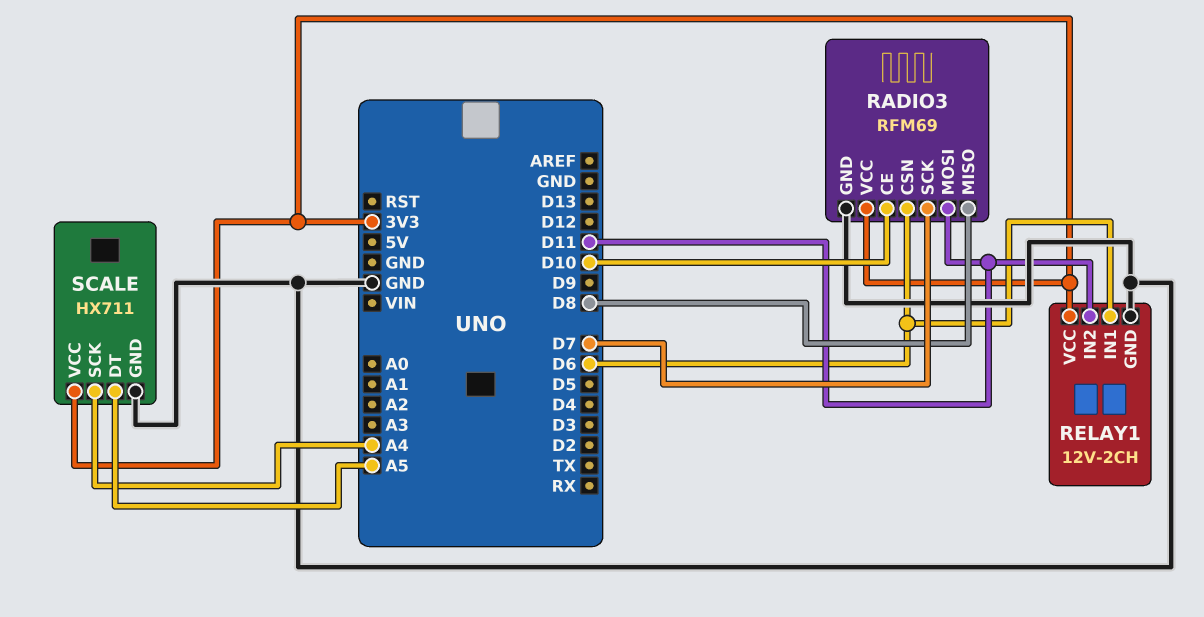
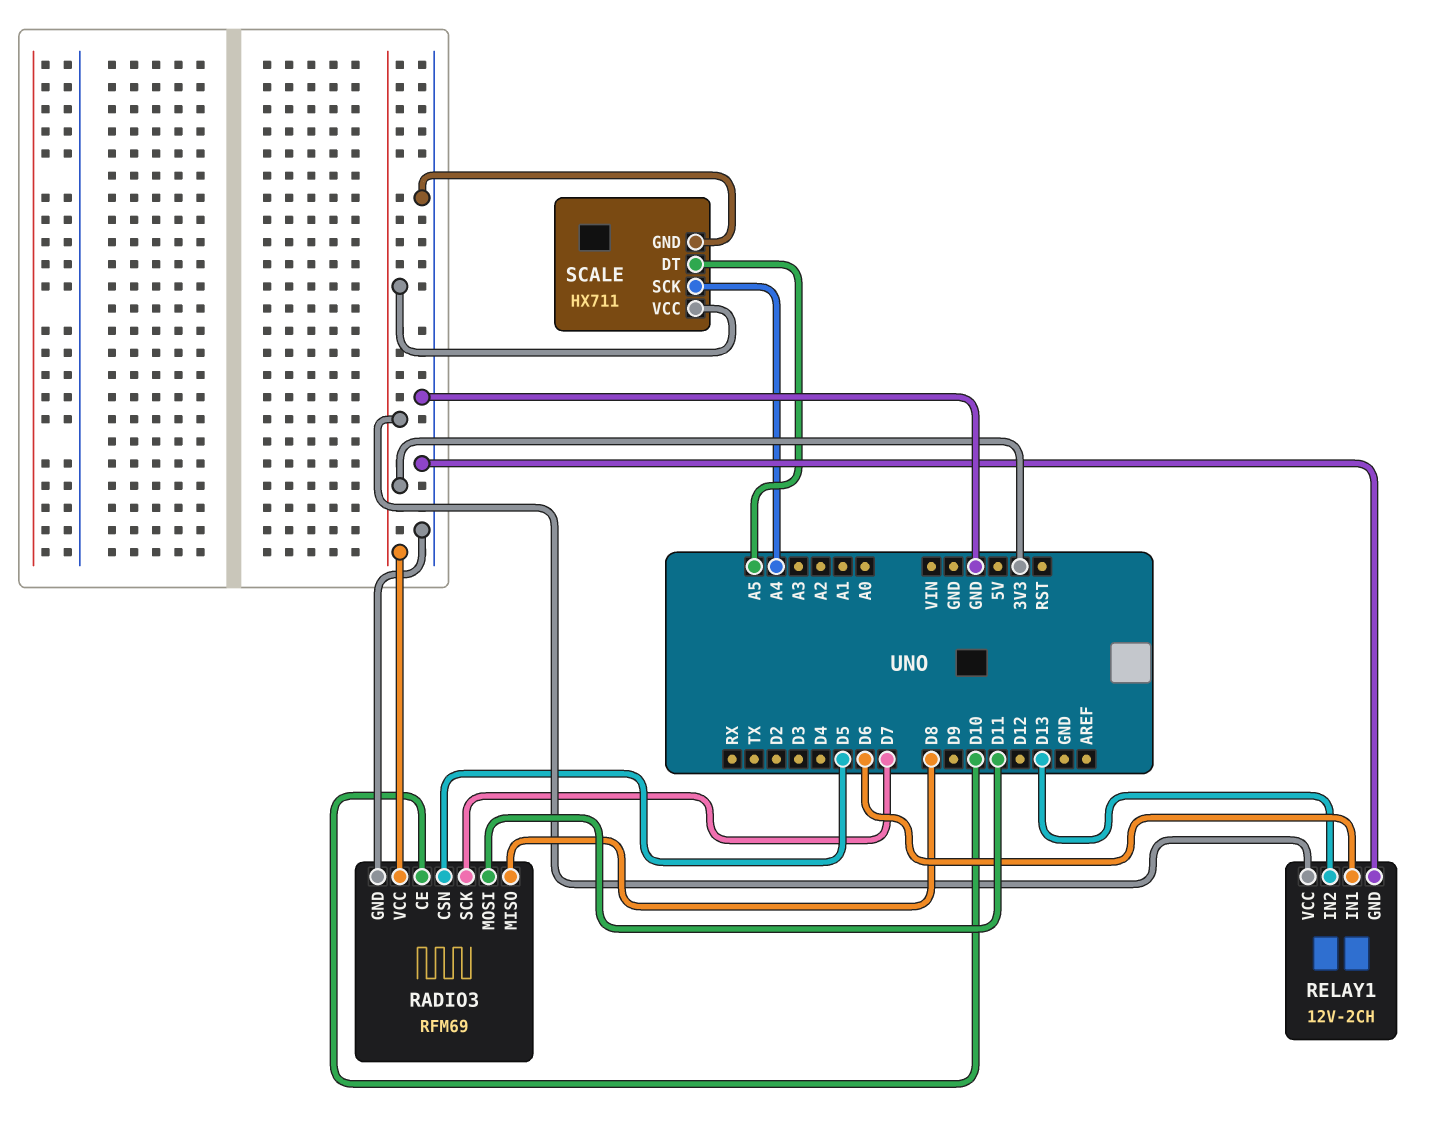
RADIO3 pin CSN: D6 -> D5
RELAY1 pin IN2: D11 -> D13

